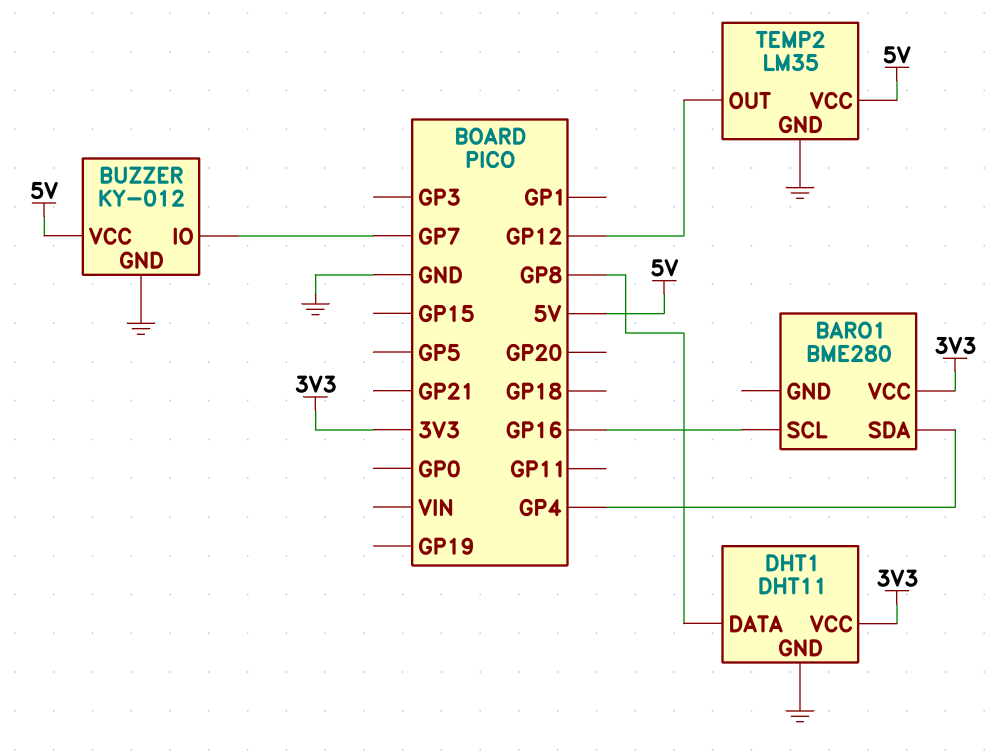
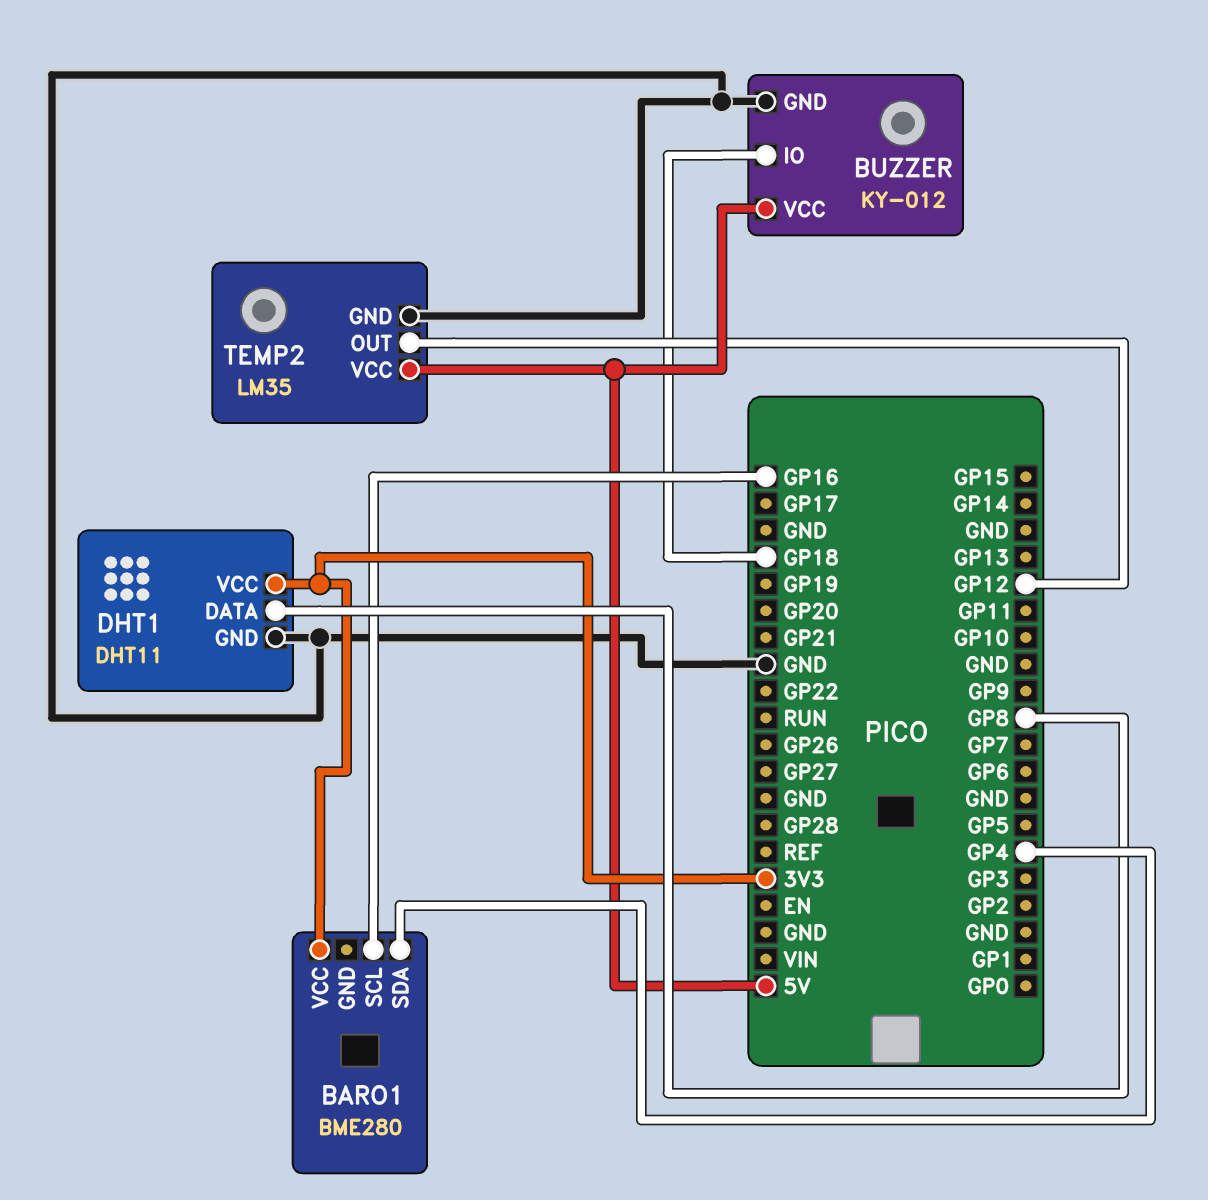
BUZZER pin IO: GP7 -> GP18

